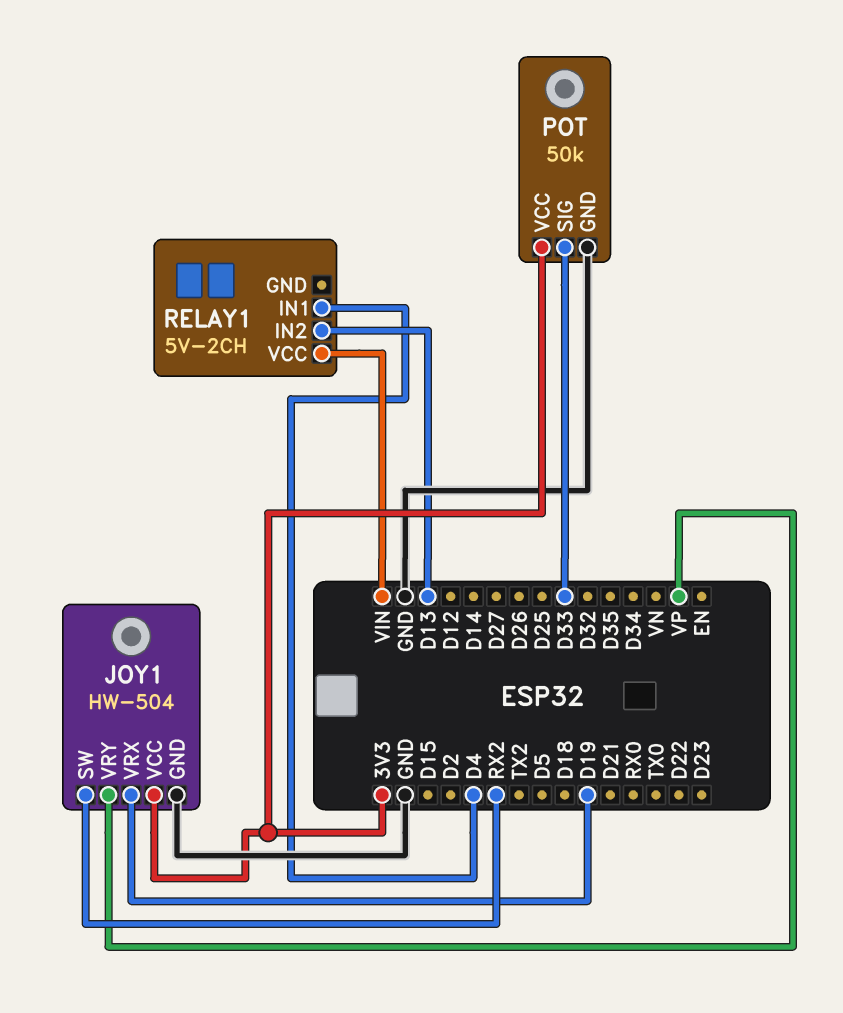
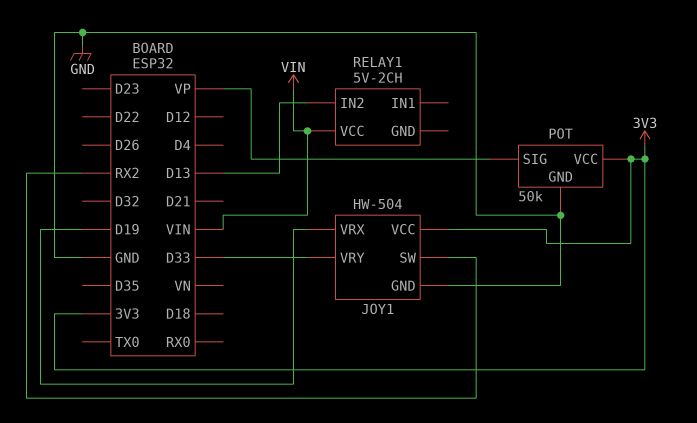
JOY1 pin VRY: VP -> D33
POT pin SIG: D33 -> VP
RELAY1 pin IN1: D4 -> none

